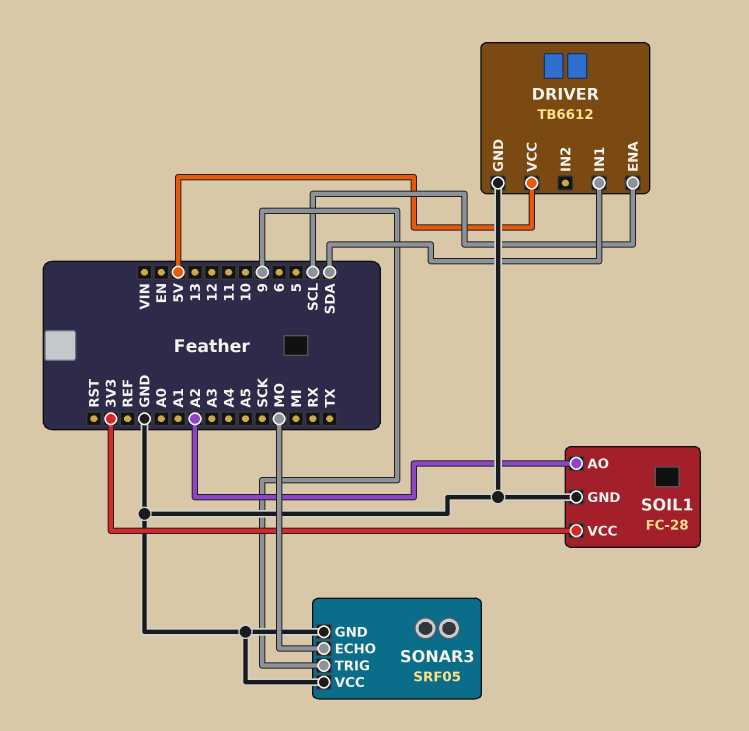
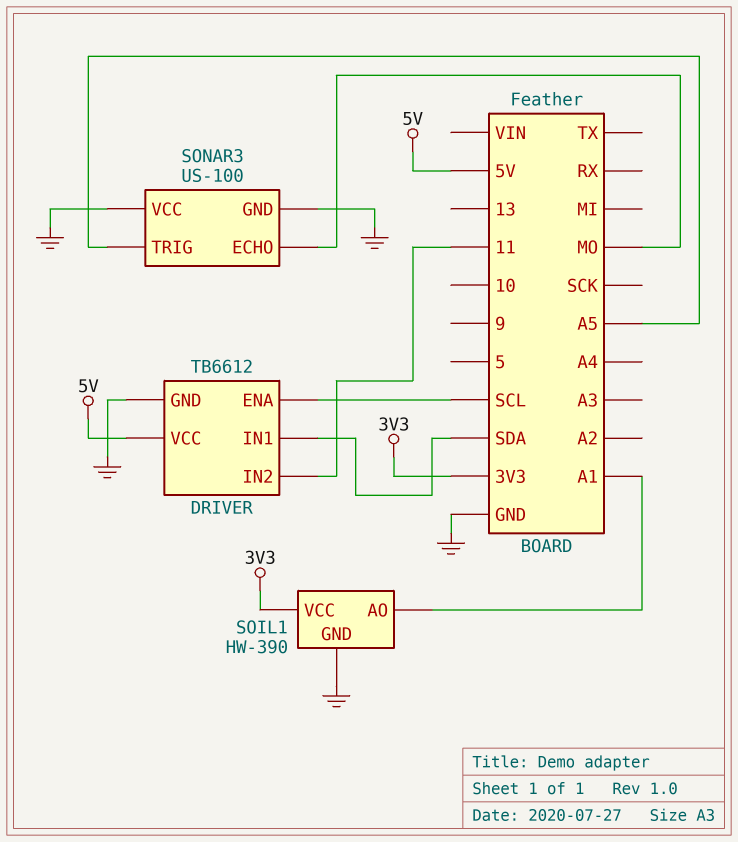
DRIVER pin IN2: none -> 11
SOIL1: FC-28 -> HW-390
SOIL1 pin AO: A2 -> A1
SONAR3: SRF05 -> US-100
SONAR3 pin TRIG: 9 -> A5

